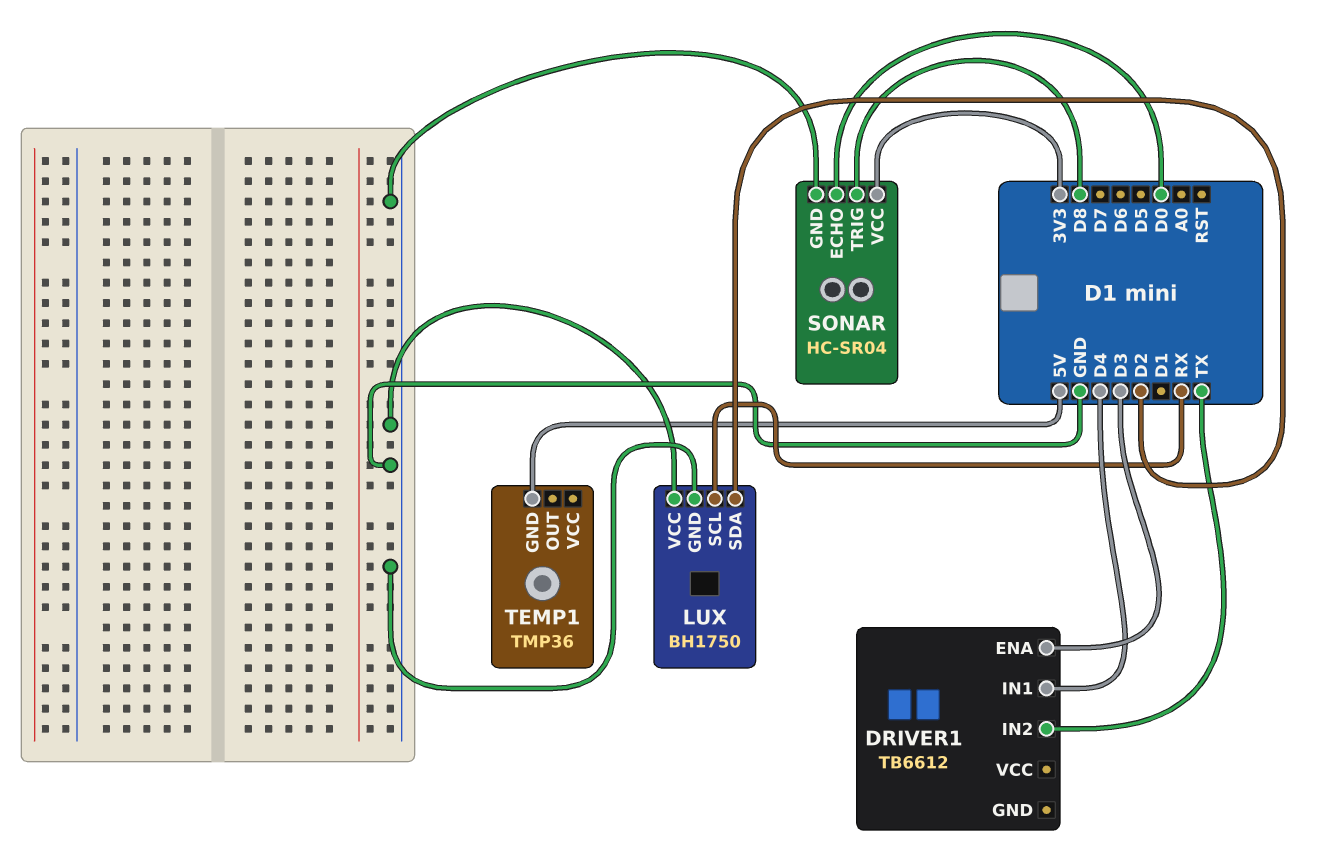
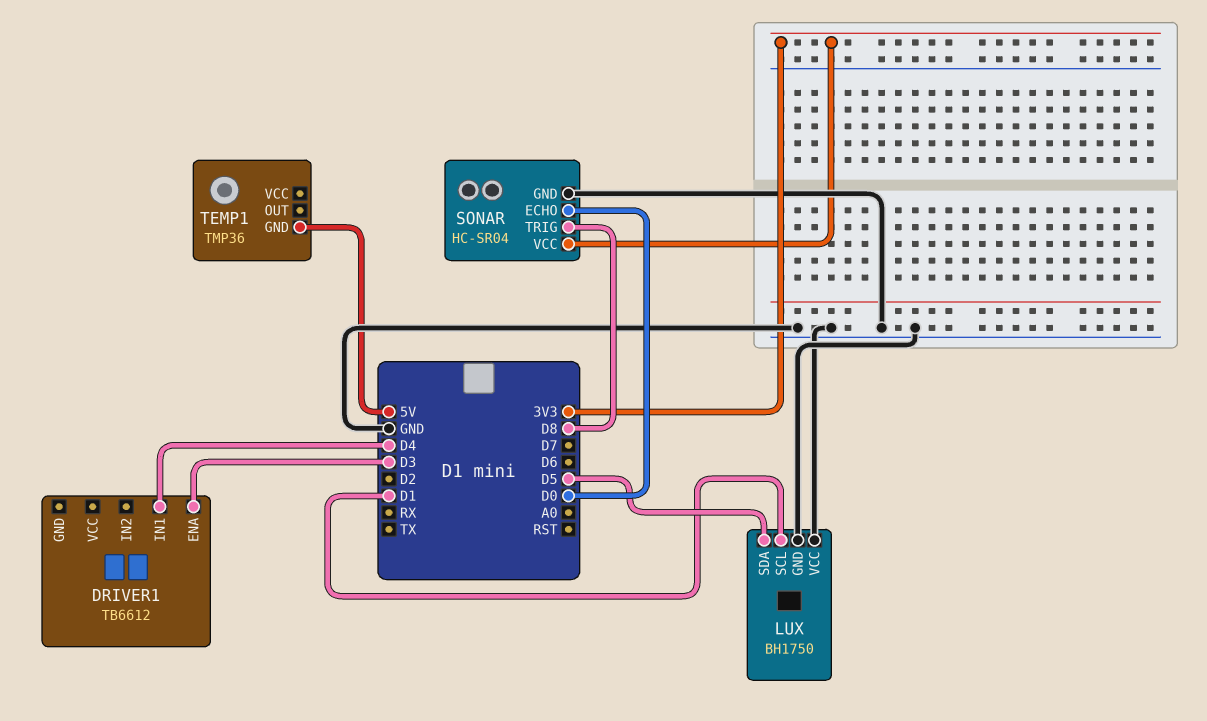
DRIVER1 pin IN2: TX -> none
LUX pin SCL: RX -> D1
LUX pin SDA: D2 -> D5

